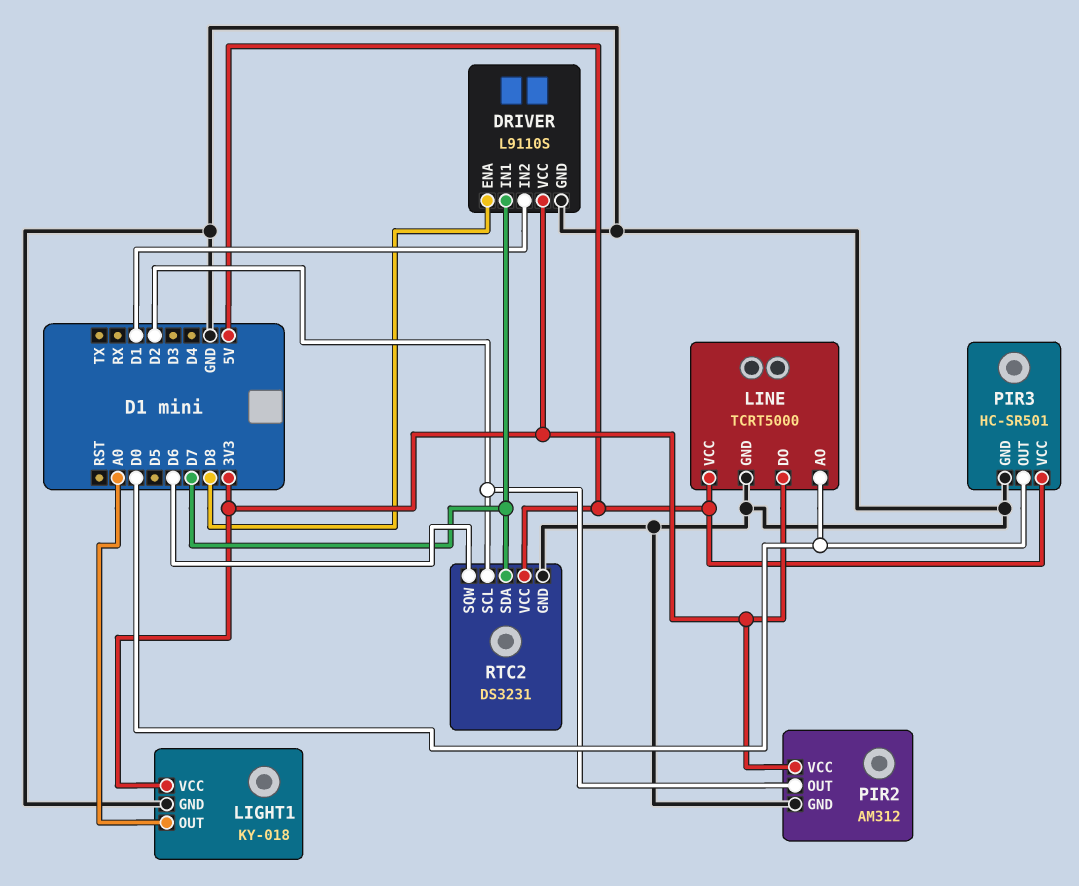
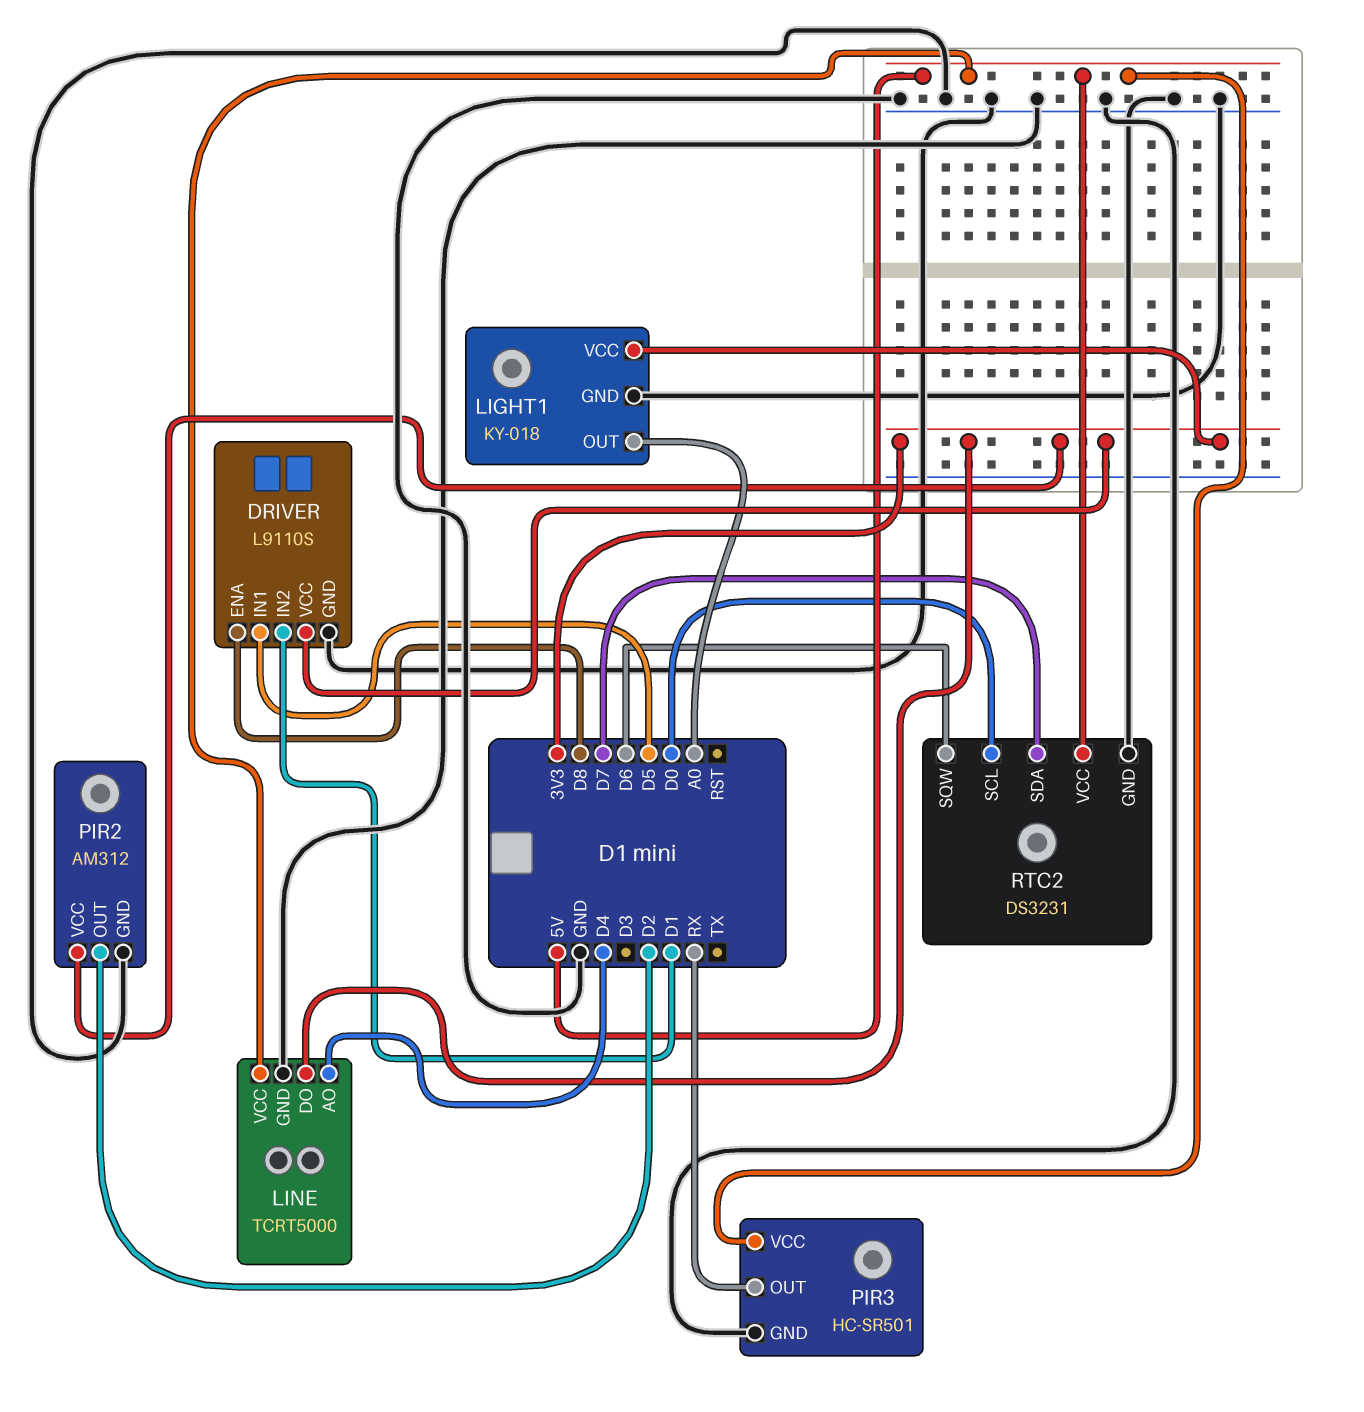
DRIVER pin IN1: D7 -> D5
LINE pin AO: D0 -> D4
PIR3 pin OUT: D0 -> RX
RTC2 pin SCL: D2 -> D0

